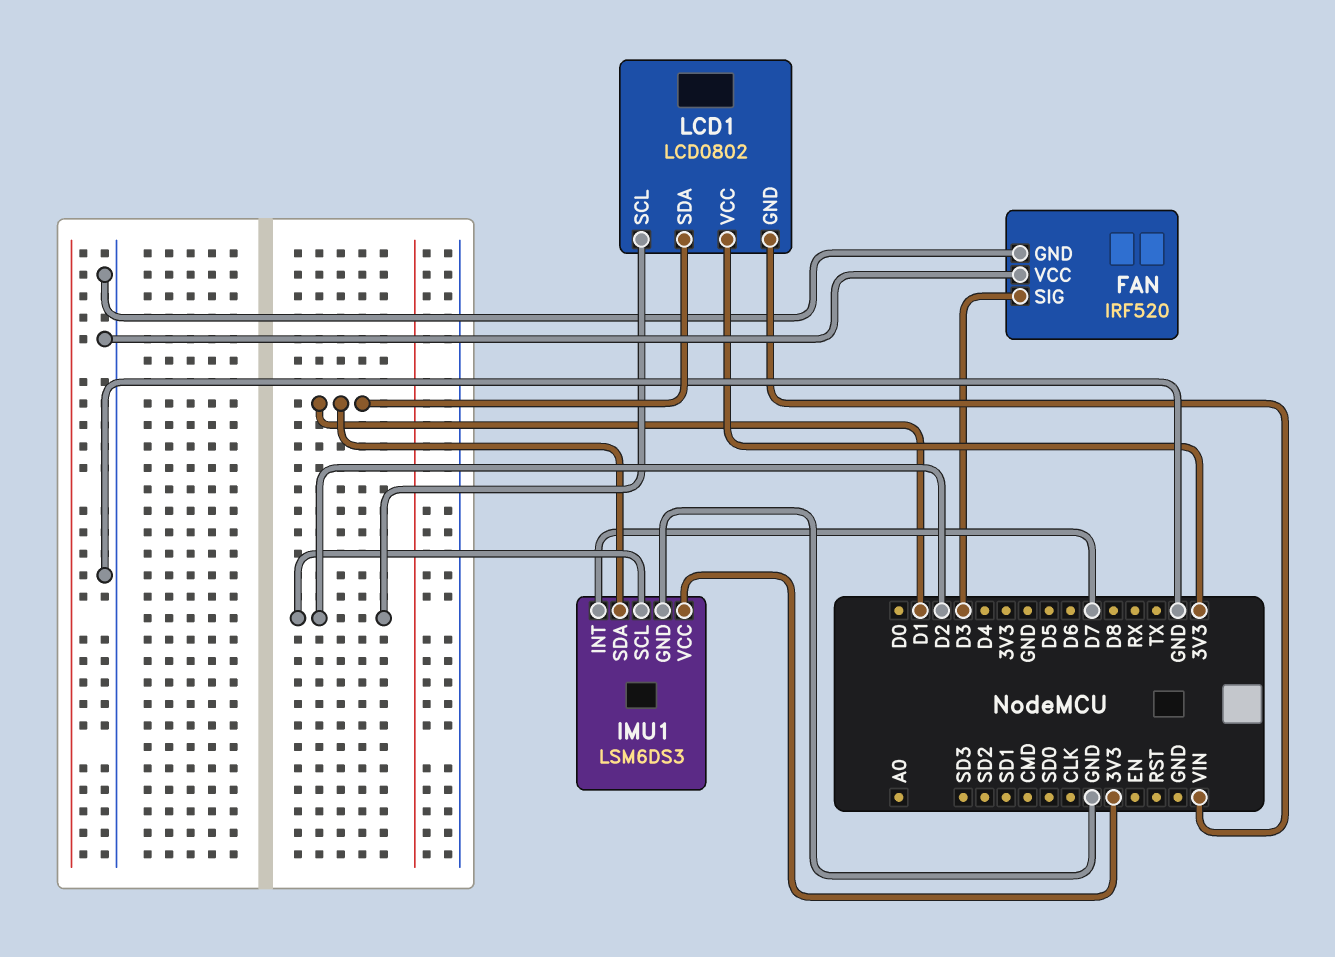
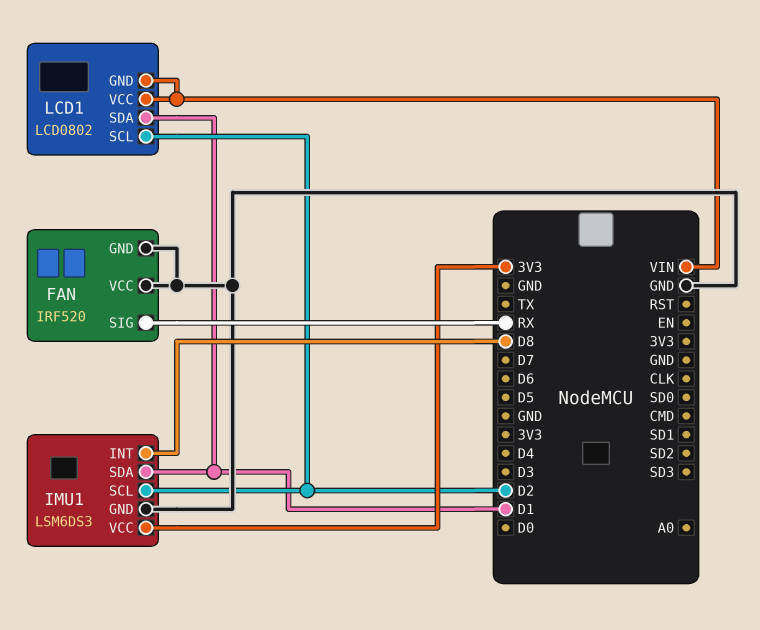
FAN pin SIG: D3 -> RX
IMU1 pin INT: D7 -> D8
LCD1 pin VCC: 3V3 -> VIN

